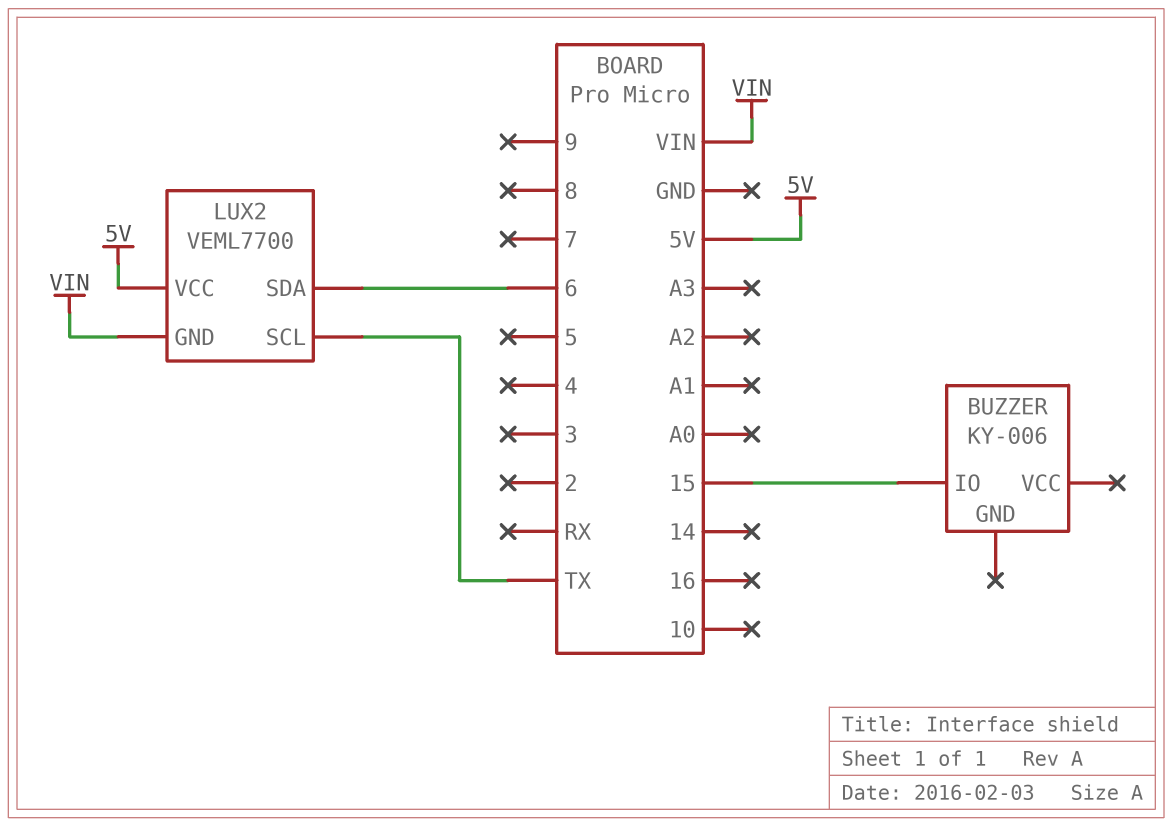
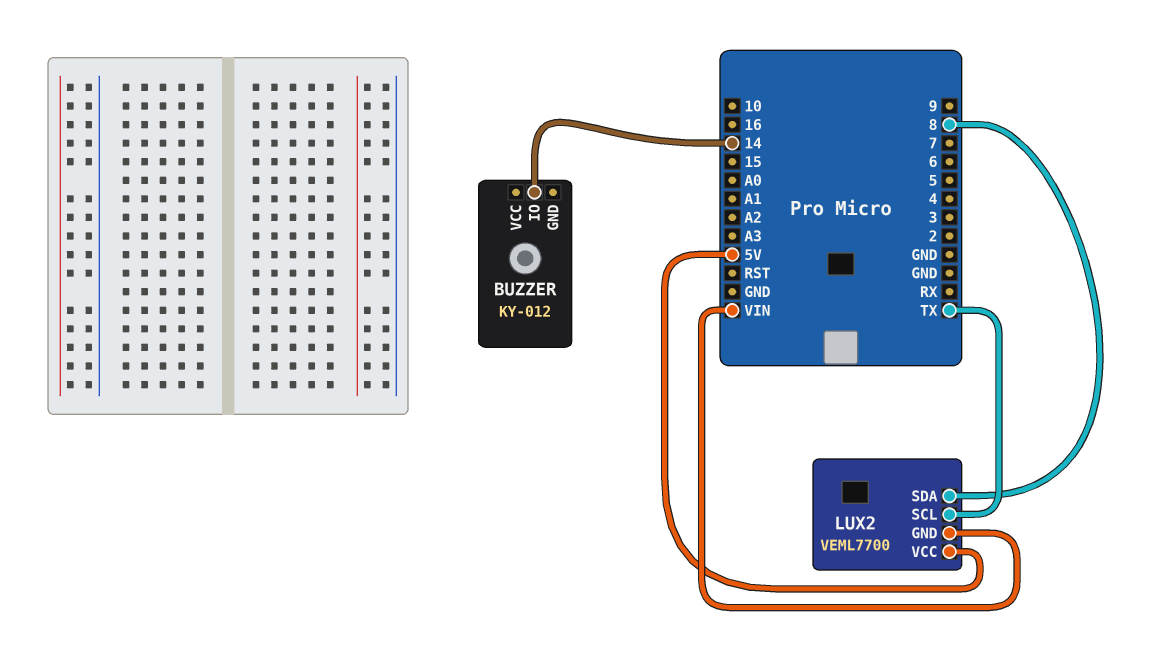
BUZZER: KY-006 -> KY-012
BUZZER pin IO: 15 -> 14
LUX2 pin SDA: 6 -> 8

